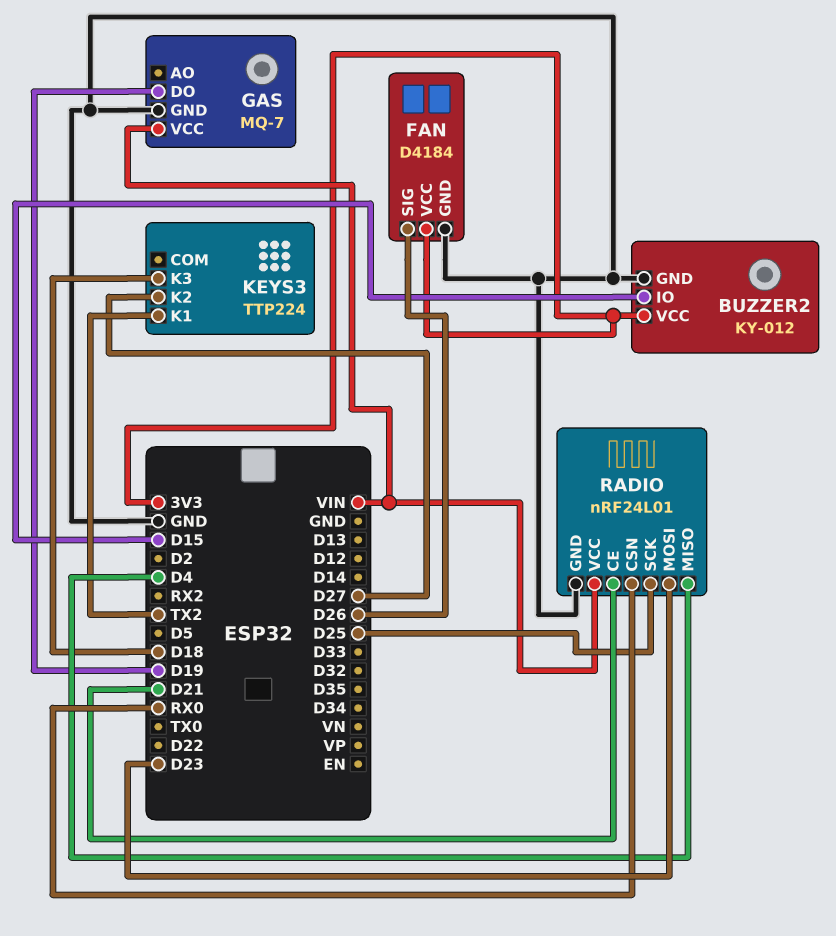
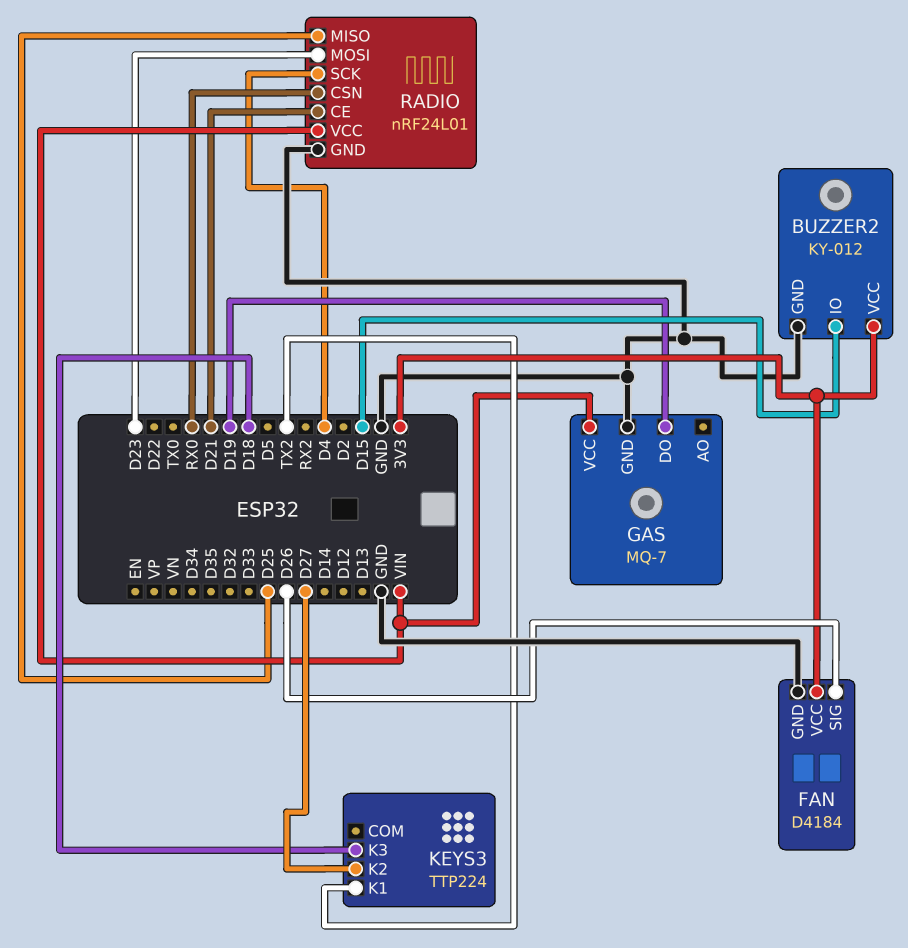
RADIO pin MISO: D4 -> D25
RADIO pin SCK: D25 -> D4

